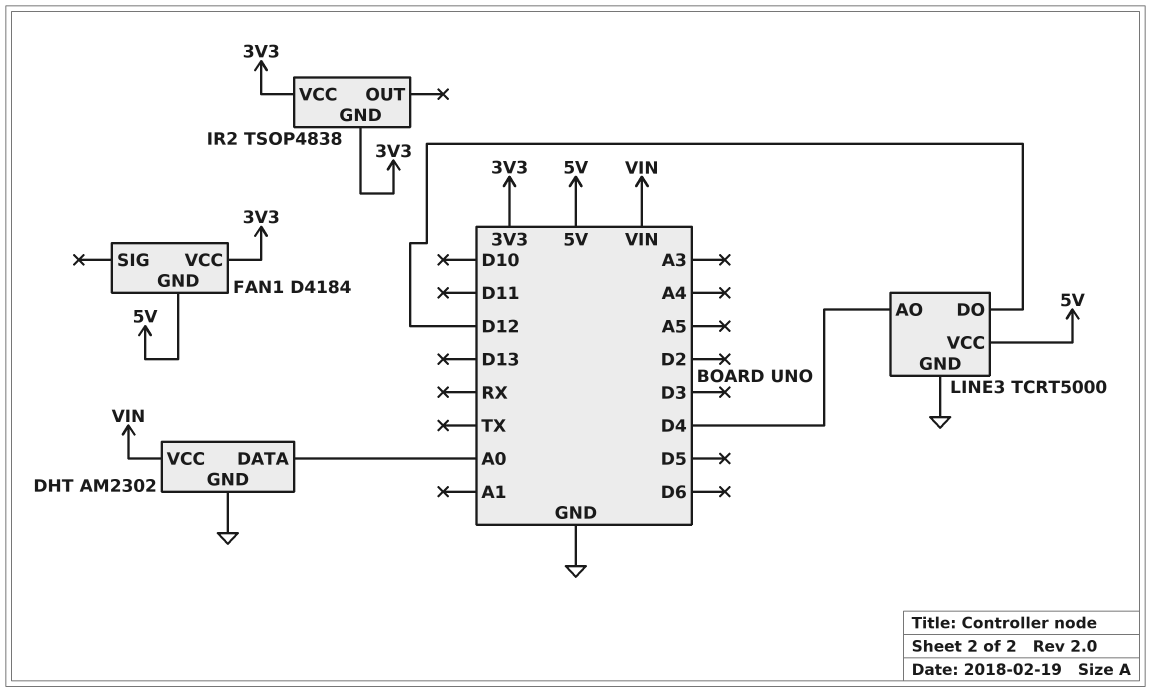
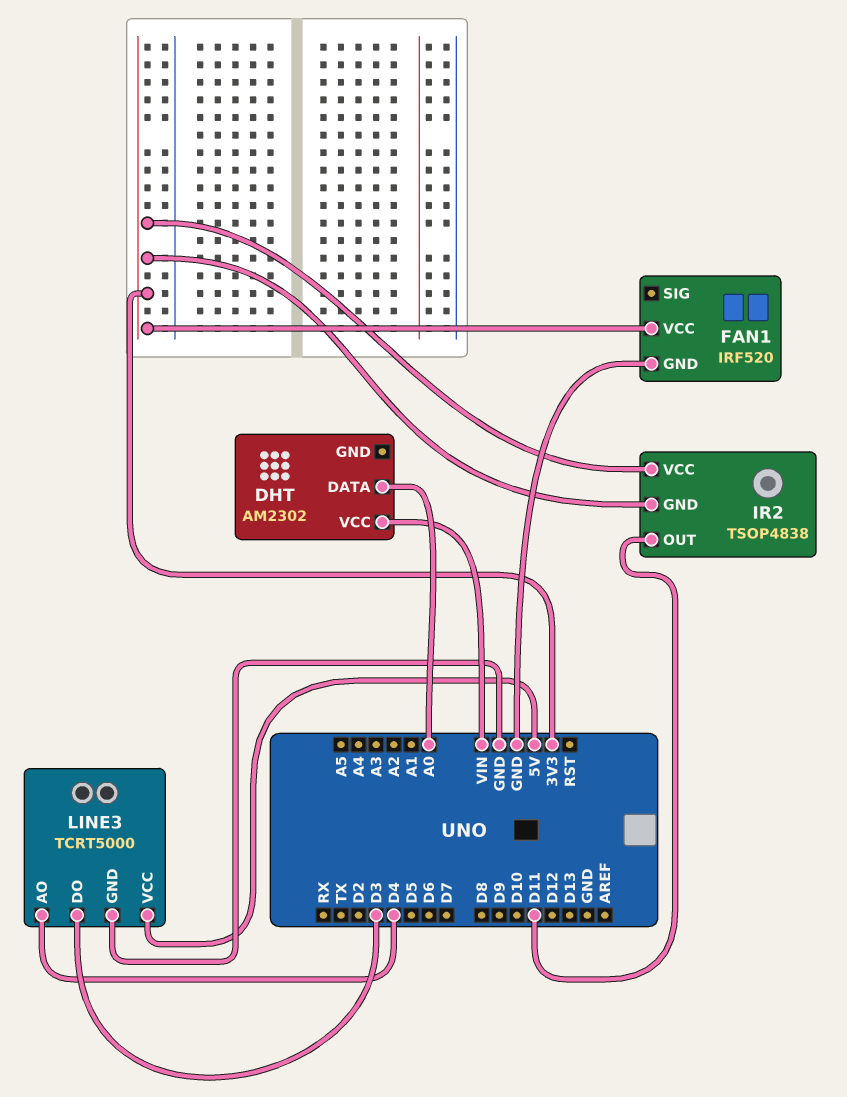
DHT pin GND: GND -> none
FAN1: D4184 -> IRF520
FAN1 pin GND: 5V -> GND
IR2 pin OUT: none -> D11
LINE3 pin DO: D12 -> D3

